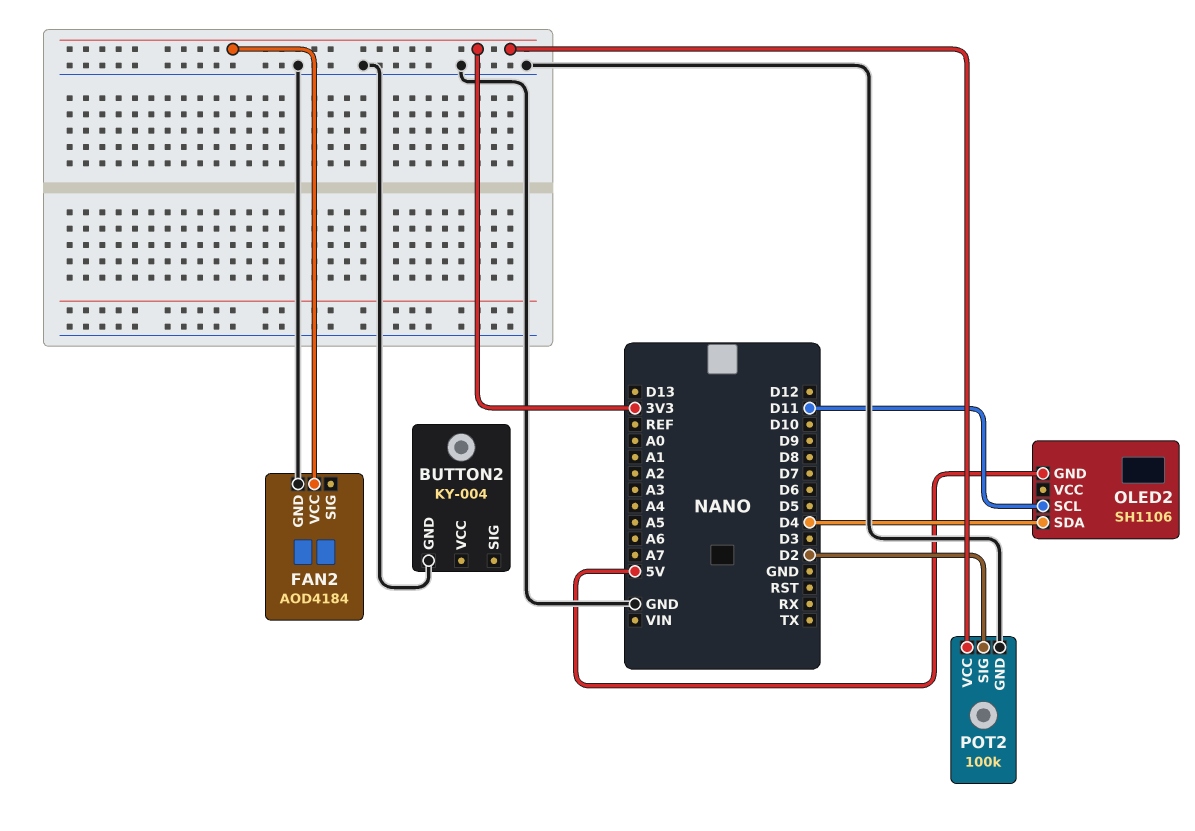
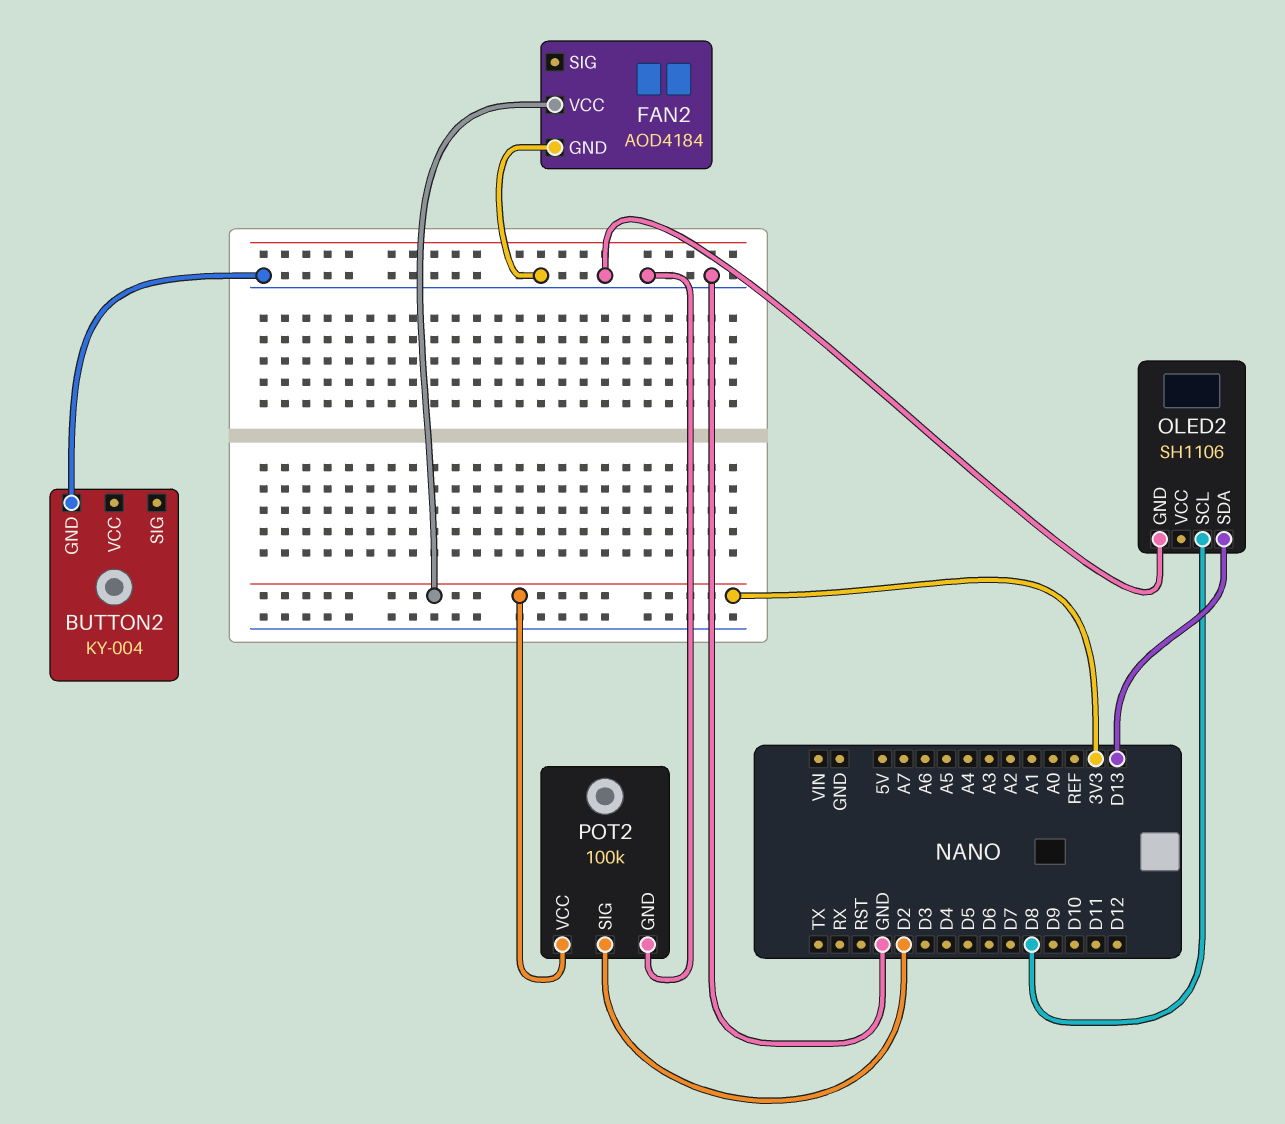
OLED2 pin GND: 5V -> GND
OLED2 pin SCL: D11 -> D8
OLED2 pin SDA: D4 -> D13

